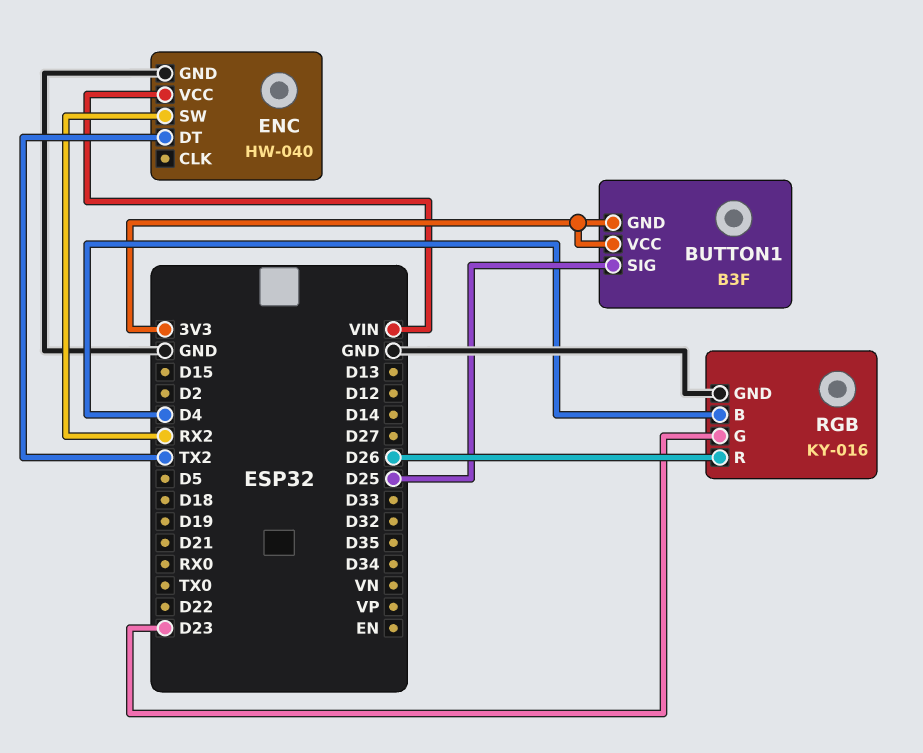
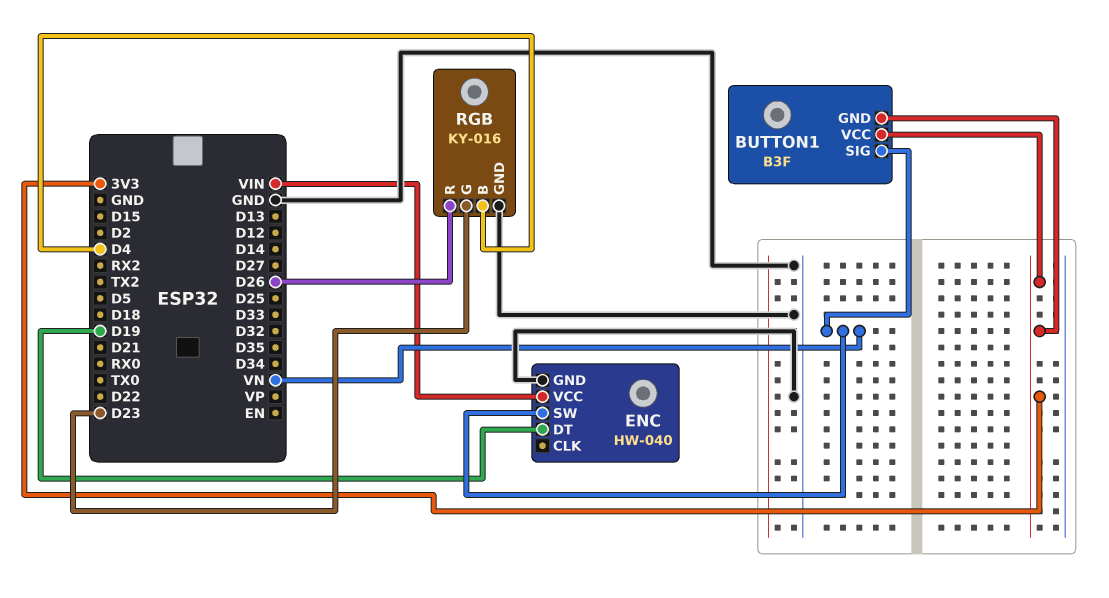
BUTTON1 pin SIG: D25 -> VN
ENC pin DT: TX2 -> D19
ENC pin SW: RX2 -> VN

